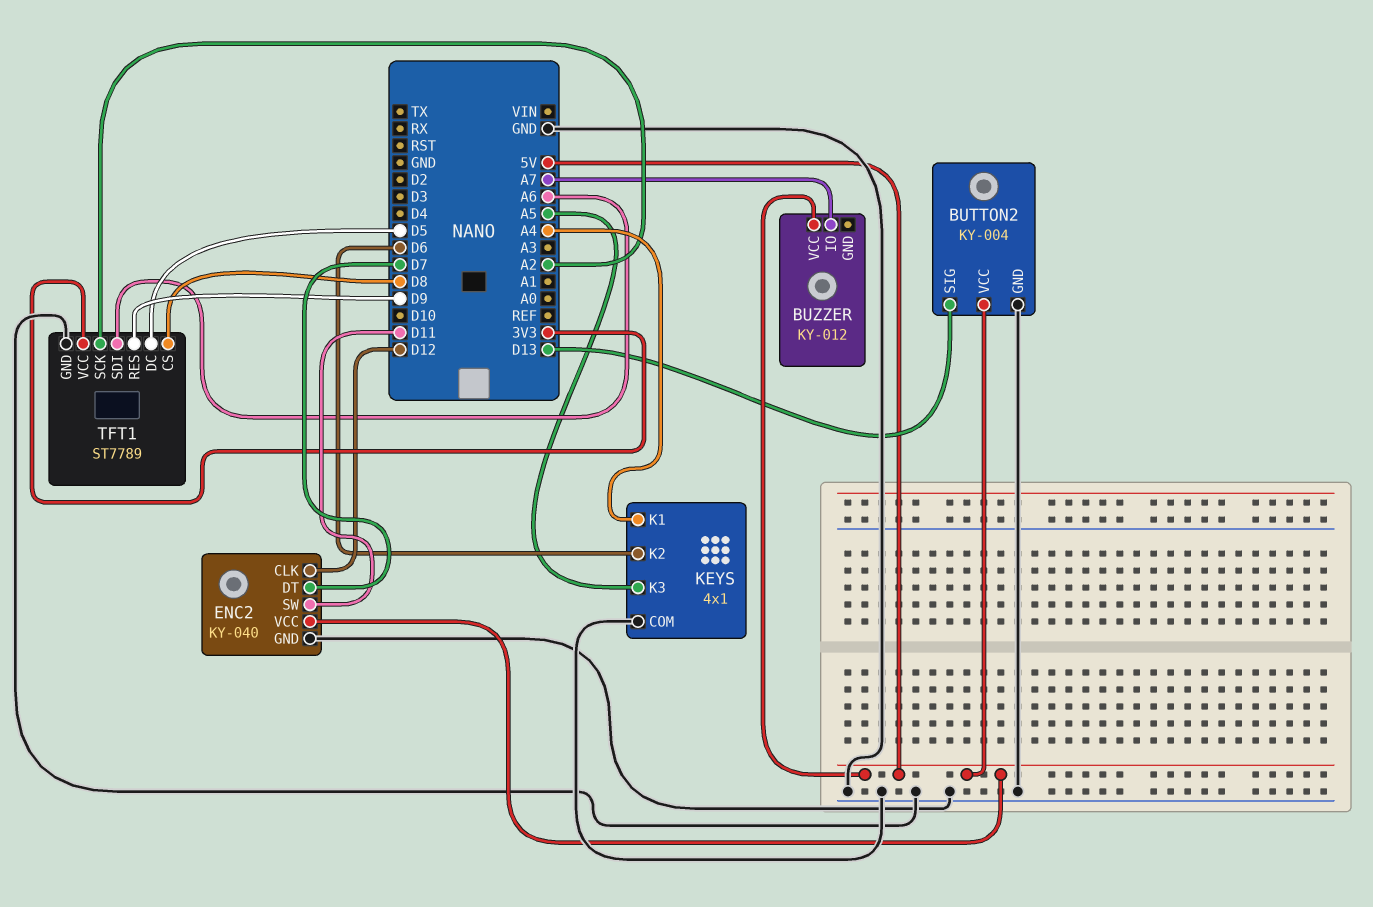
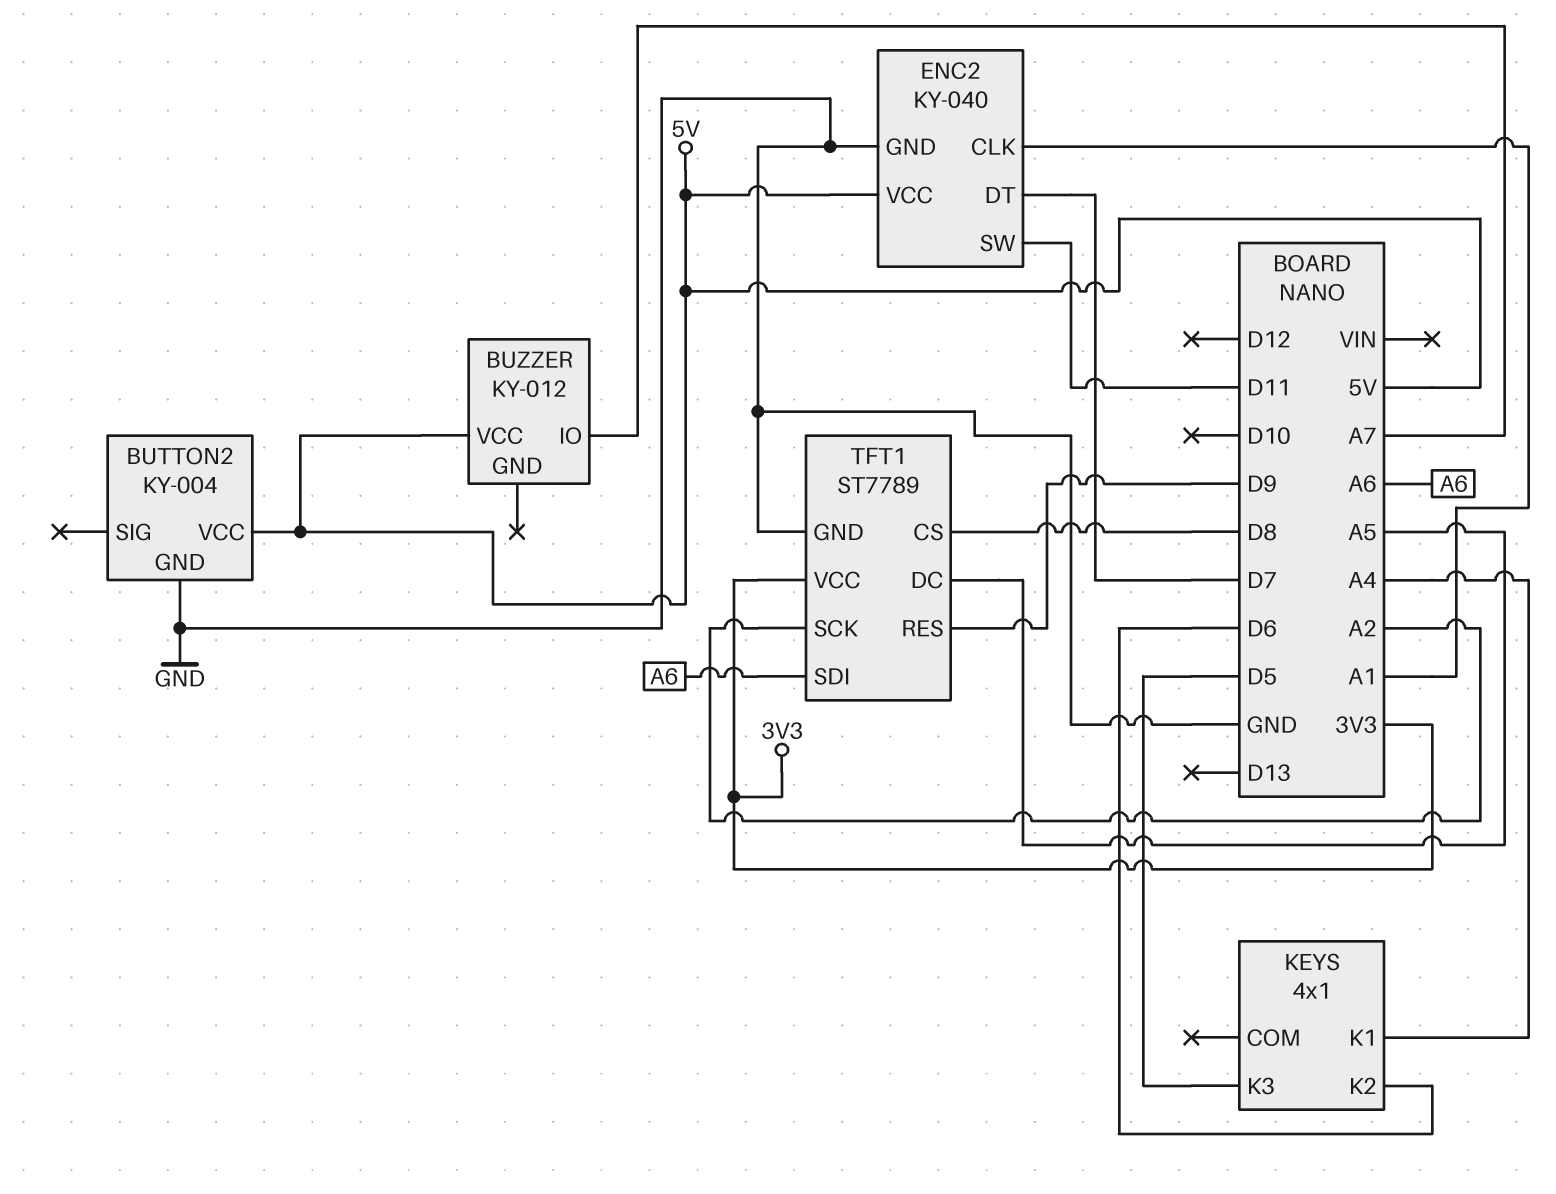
BUTTON2 pin SIG: D13 -> none
ENC2 pin CLK: D12 -> A1
KEYS pin COM: GND -> none
KEYS pin K3: A5 -> D5
TFT1 pin DC: D5 -> A5

